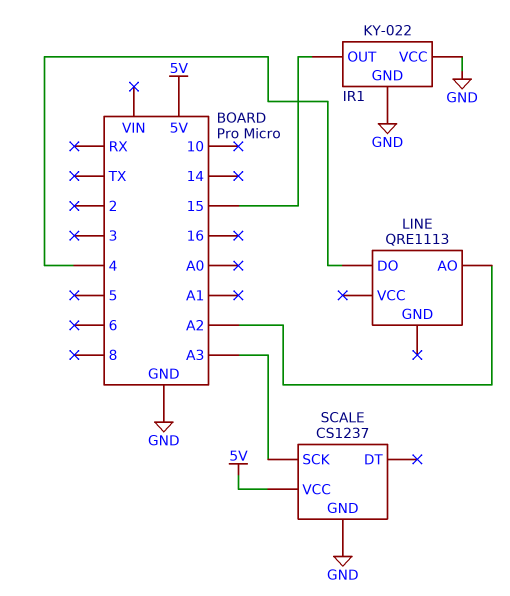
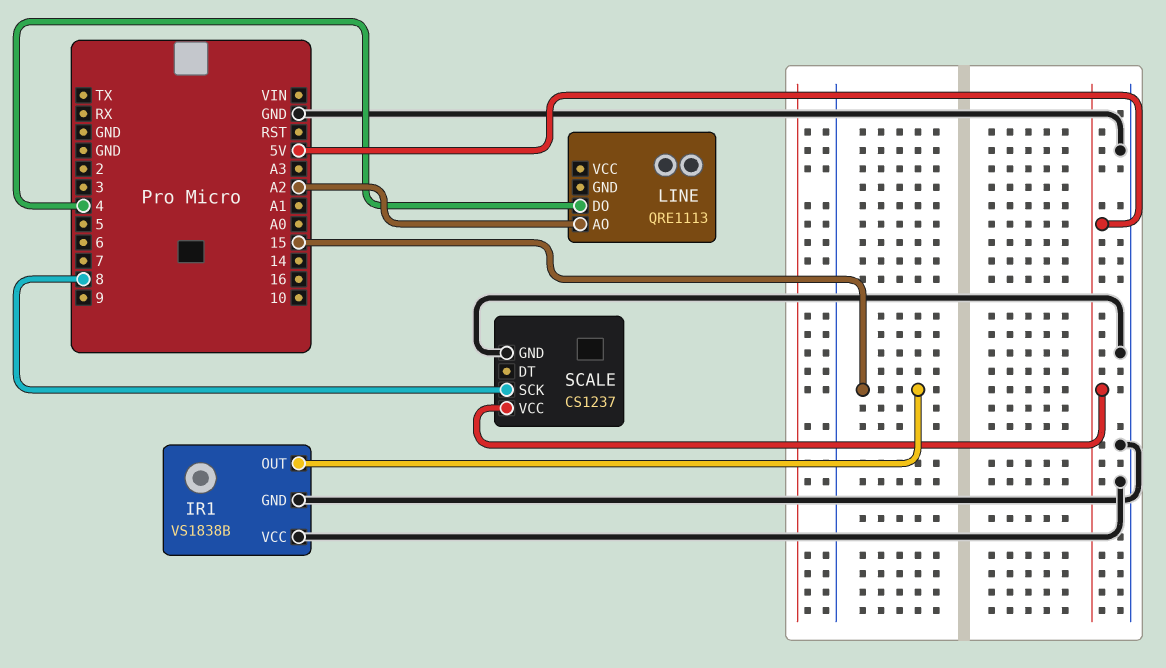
IR1: KY-022 -> VS1838B
SCALE pin SCK: A3 -> 8

